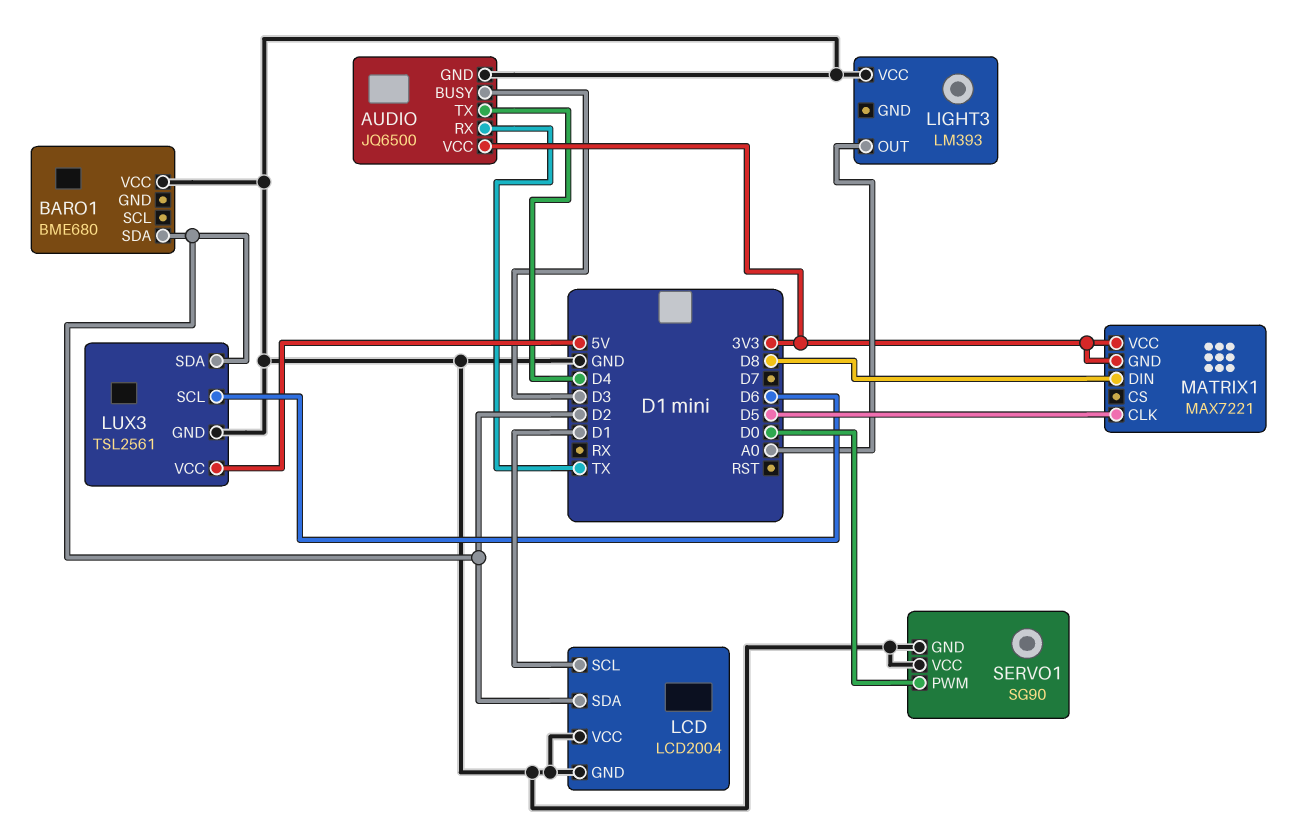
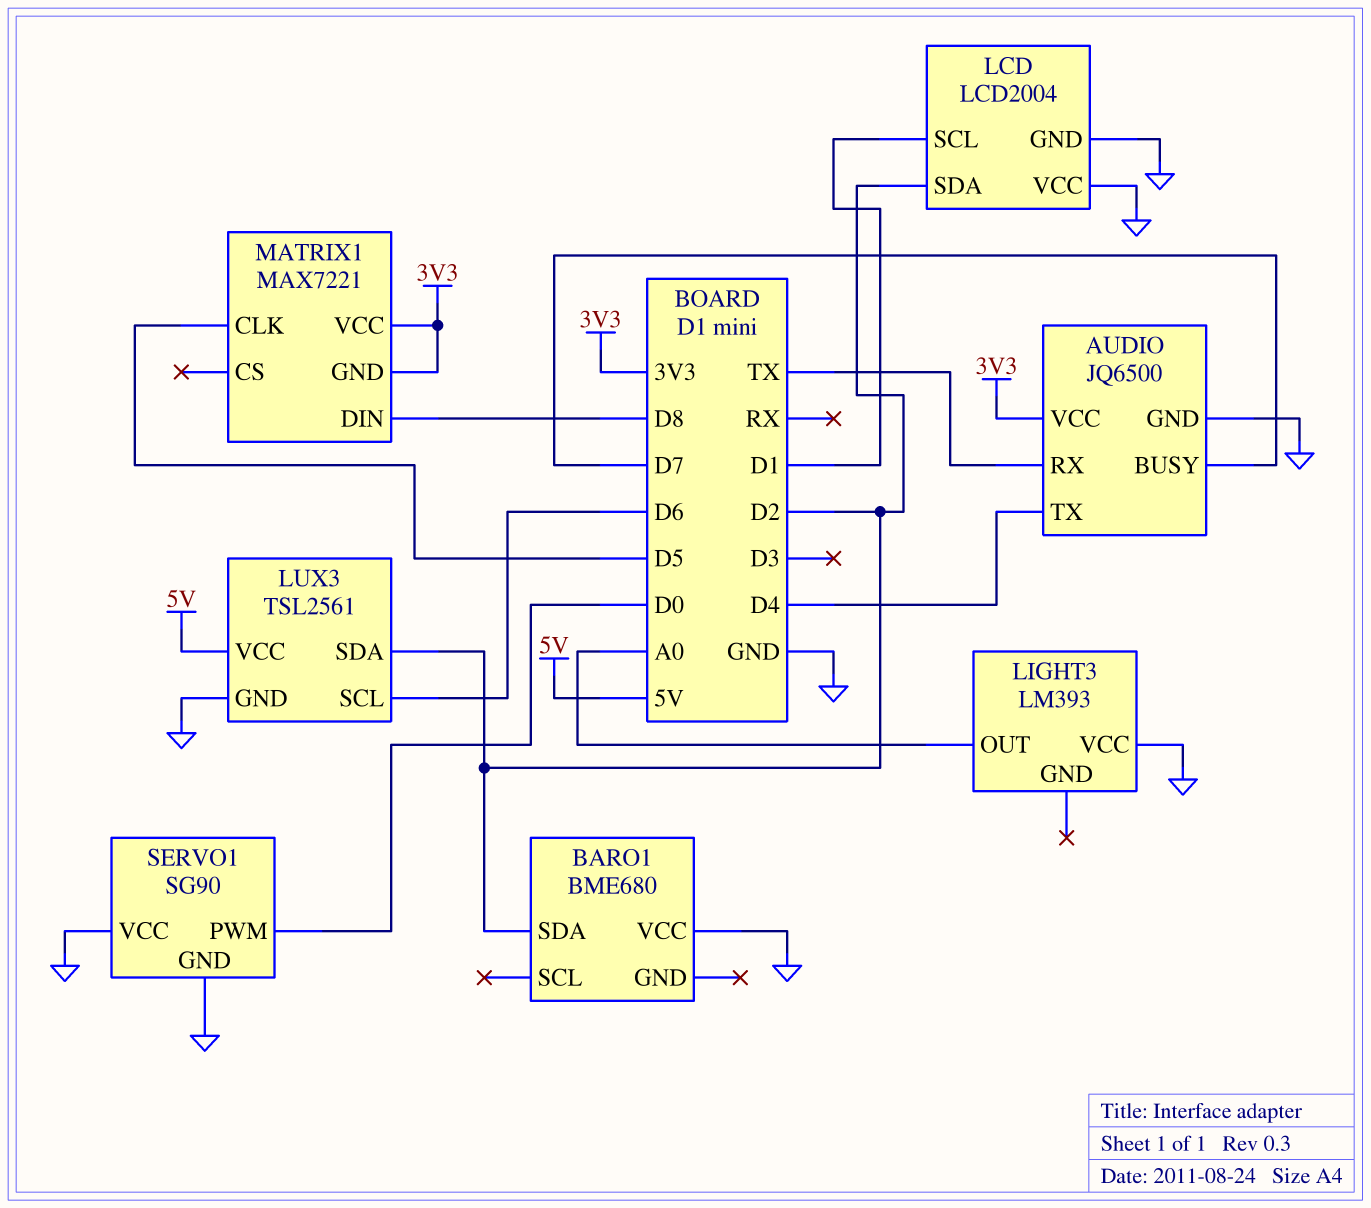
AUDIO pin BUSY: D3 -> D7

